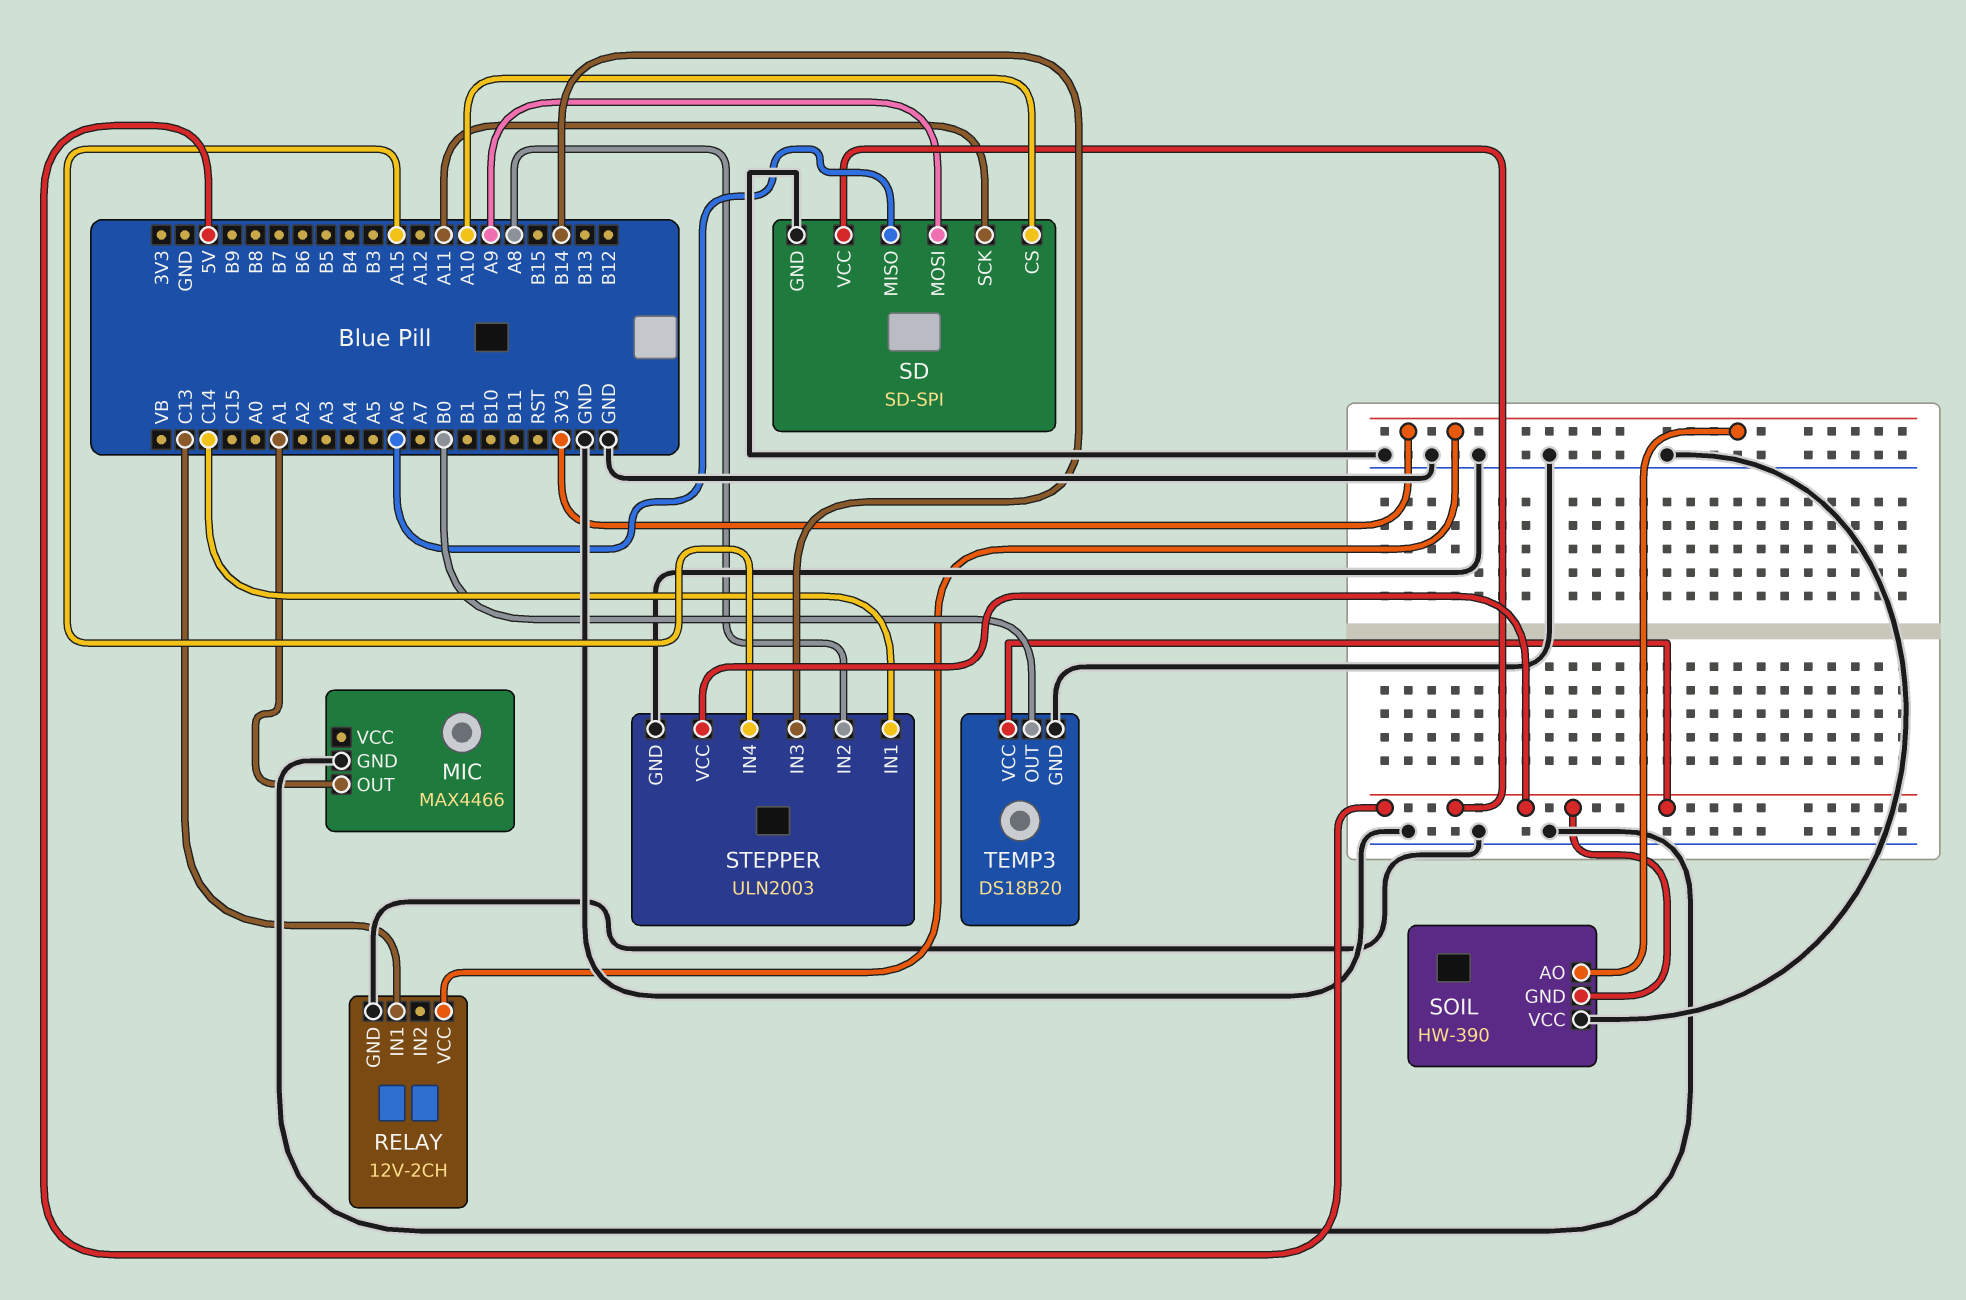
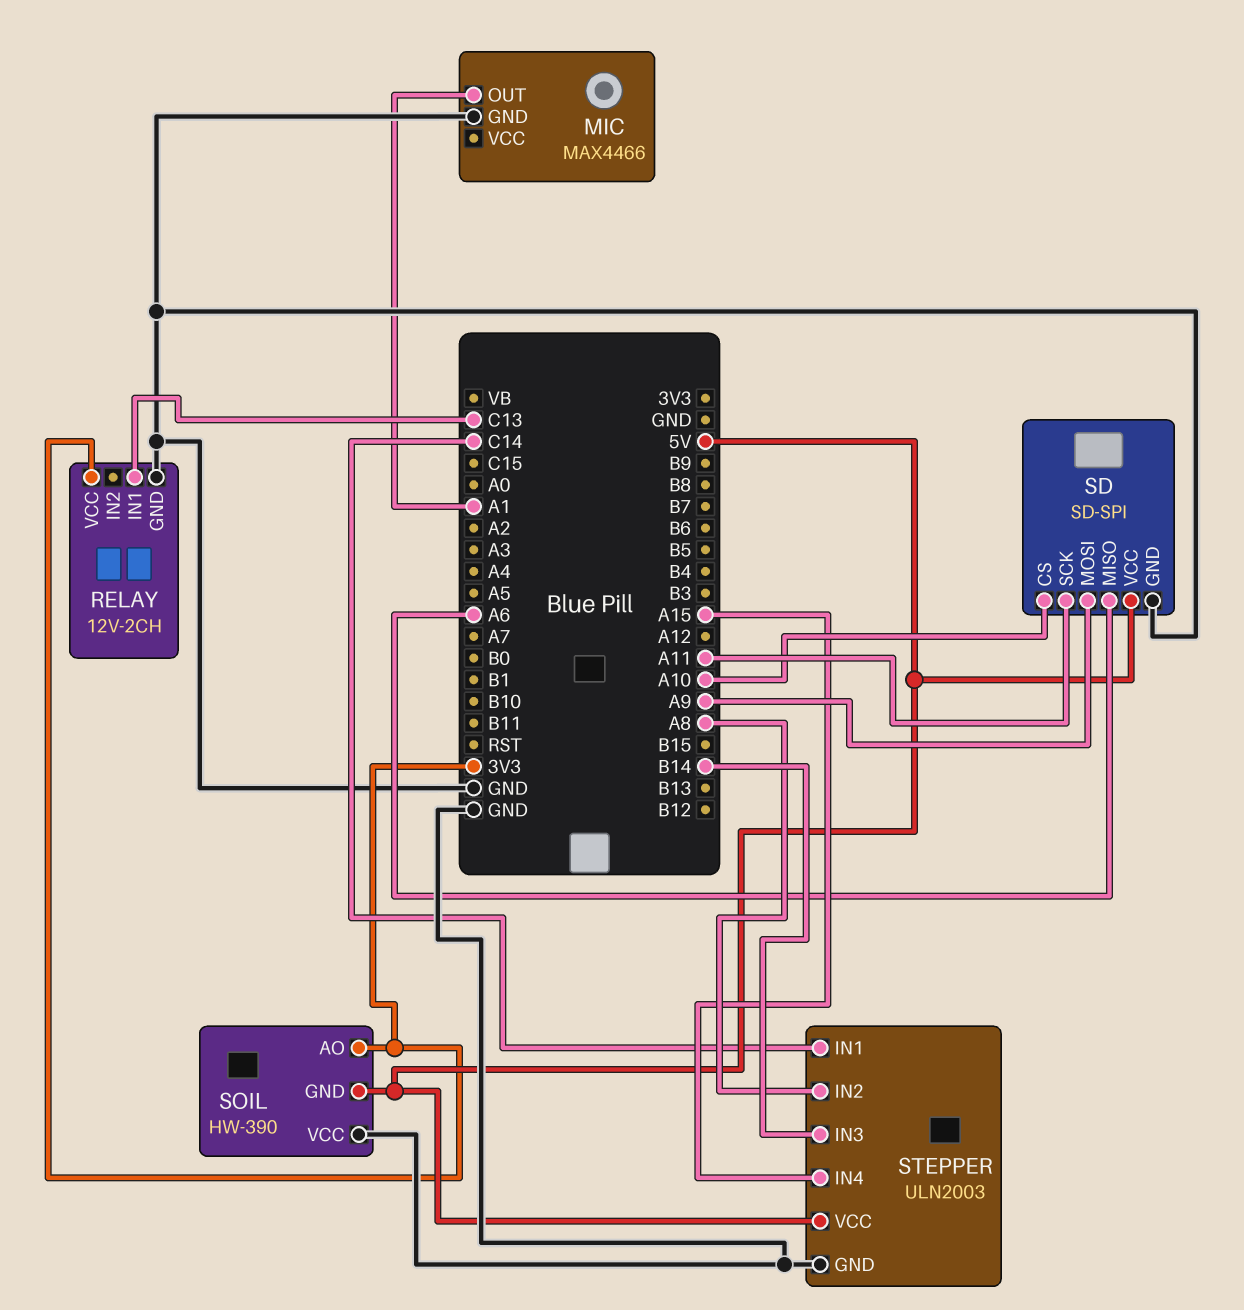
TEMP3: DS18B20 -> none
TEMP3 pin GND: GND -> none
TEMP3 pin OUT: B0 -> none
TEMP3 pin VCC: 5V -> none

